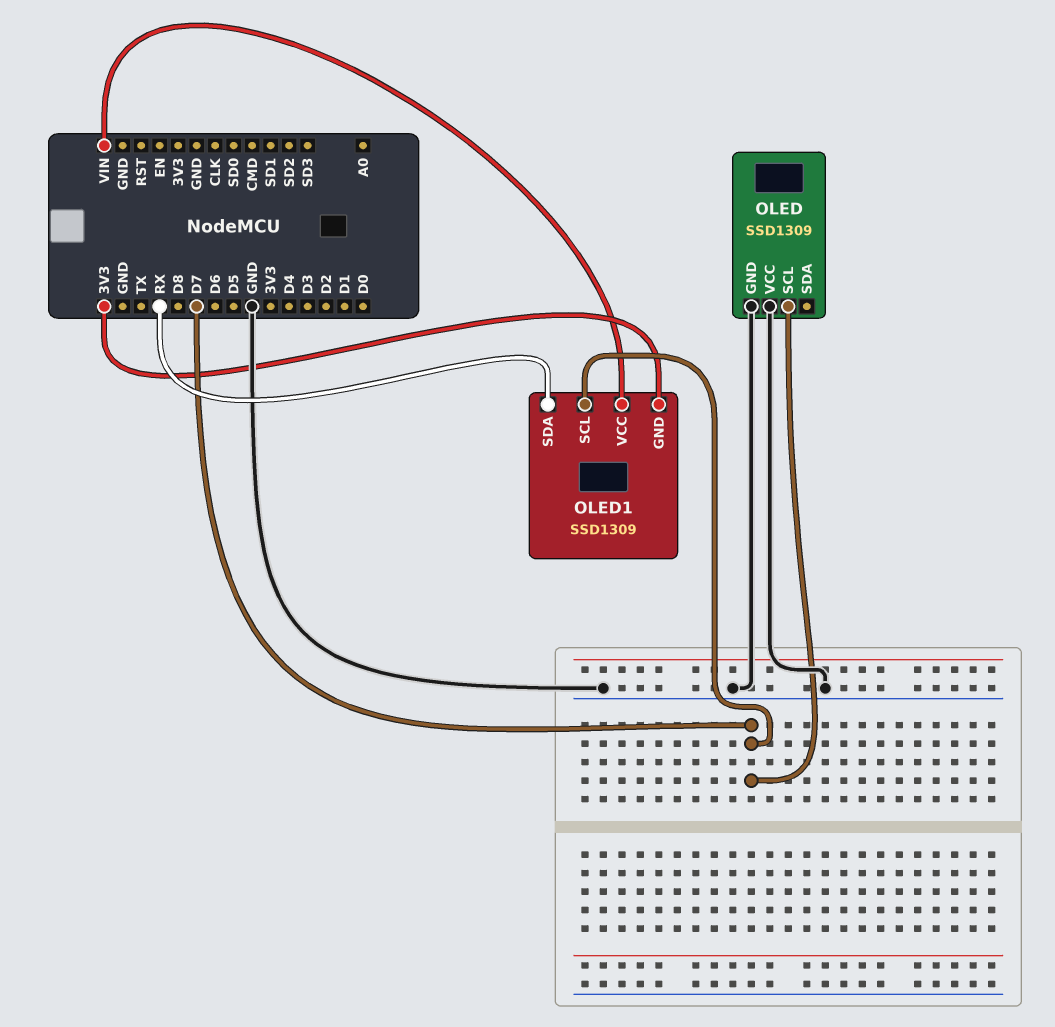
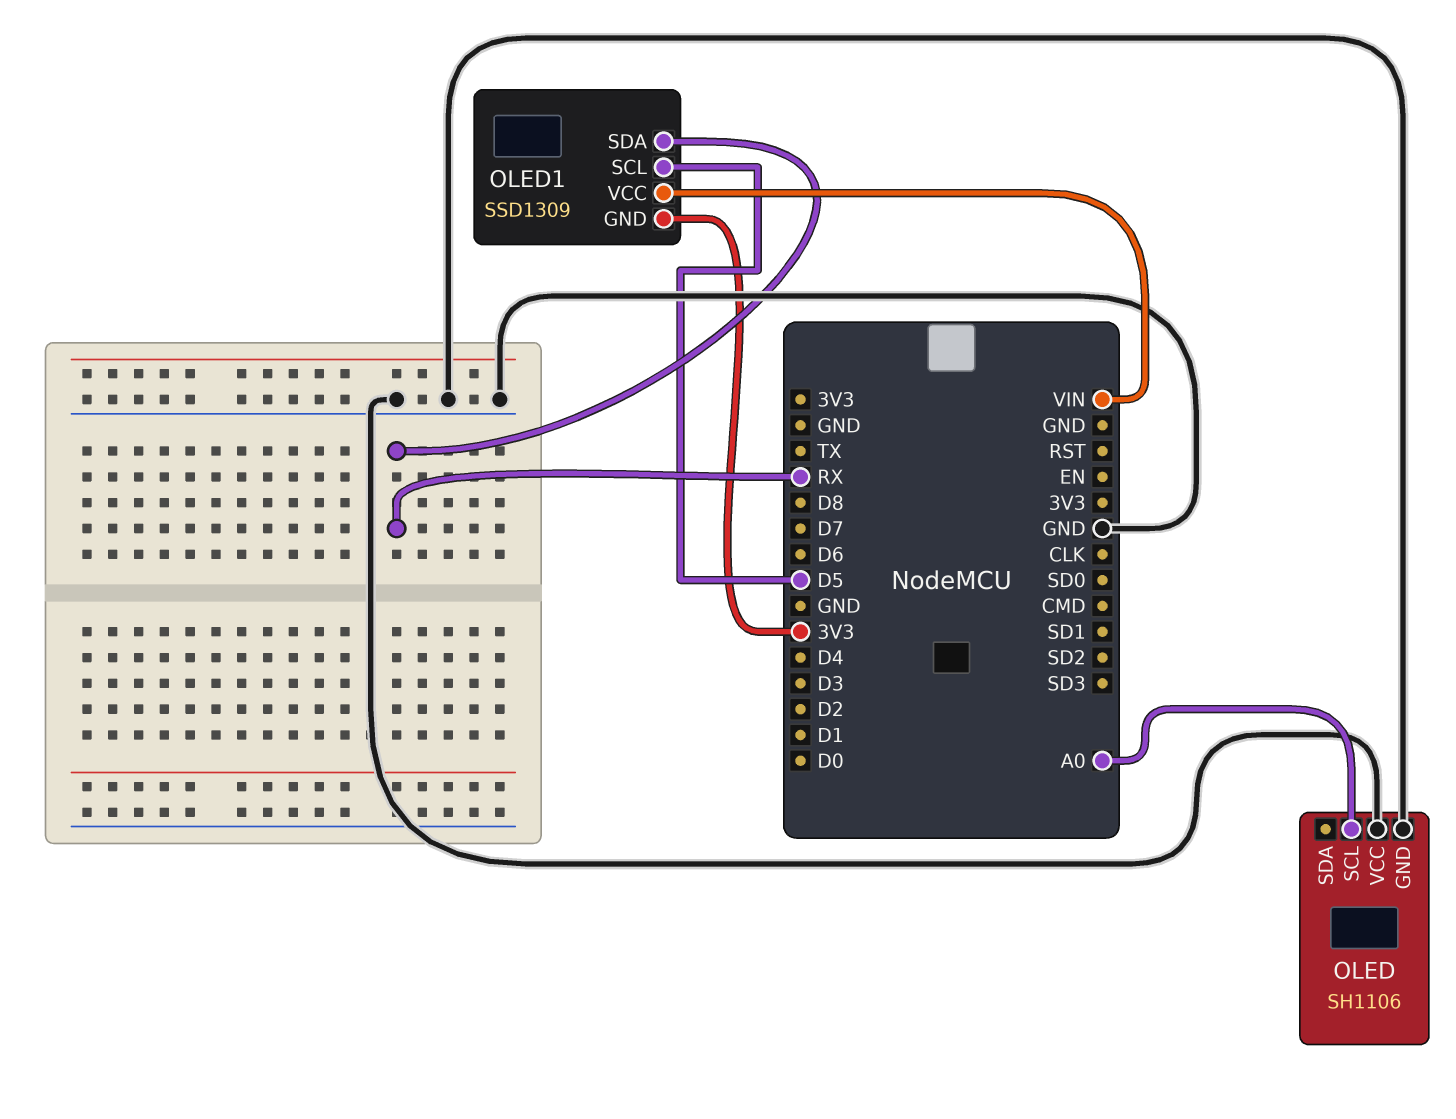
OLED: SSD1309 -> SH1106
OLED pin SCL: D7 -> A0
OLED1 pin SCL: D7 -> D5

